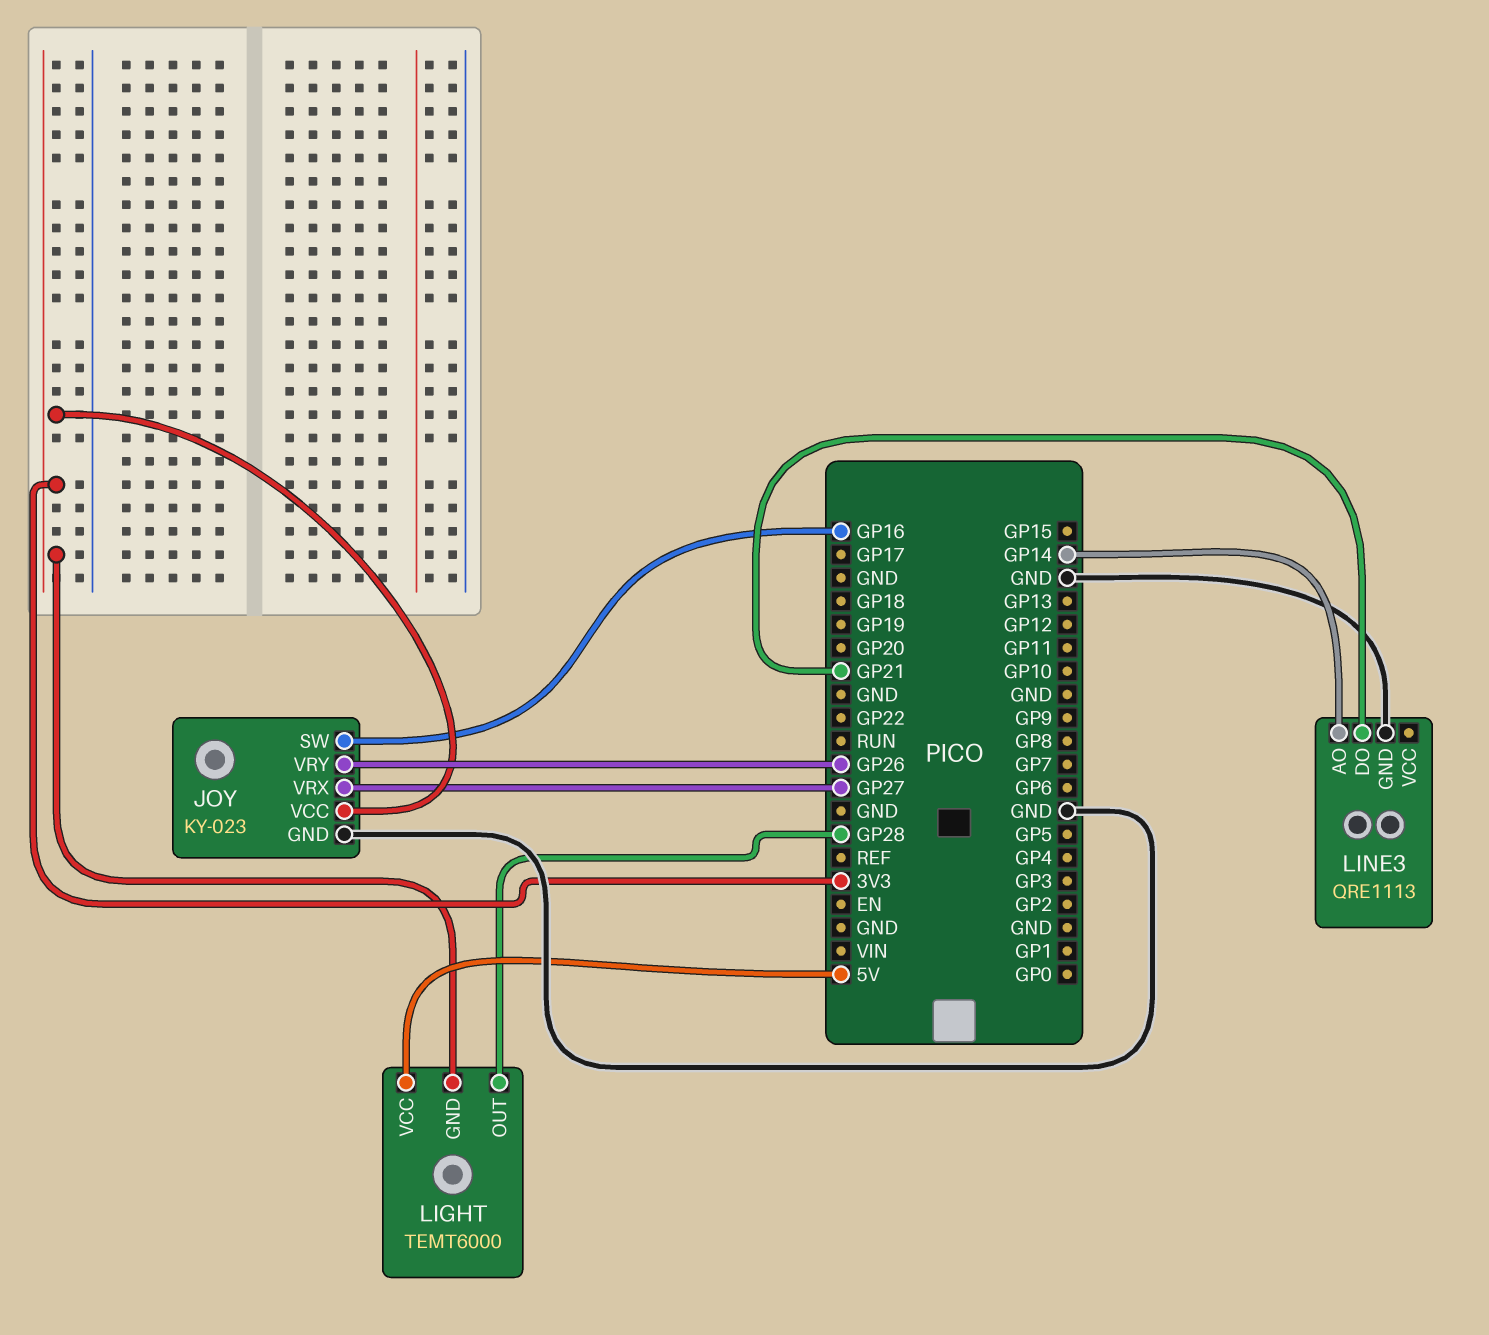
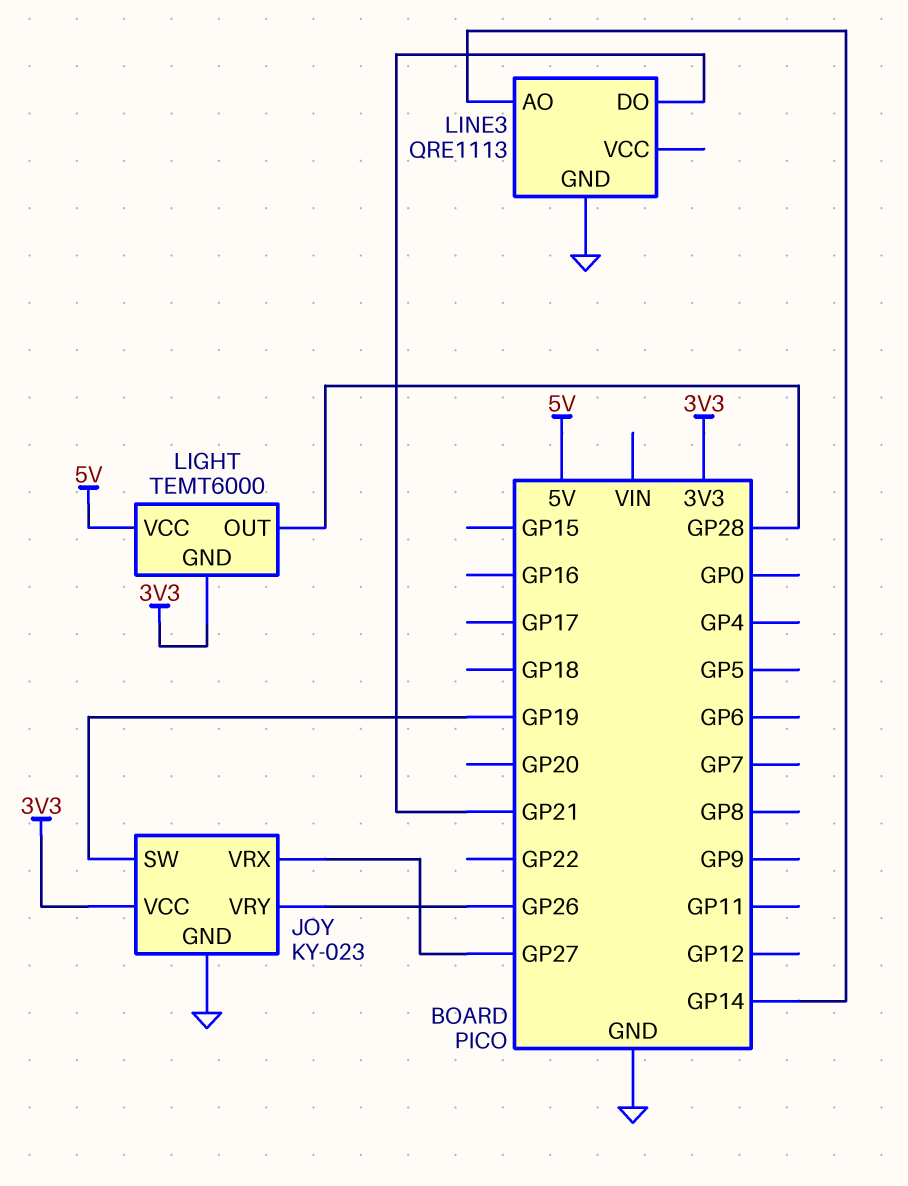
JOY pin SW: GP16 -> GP19

